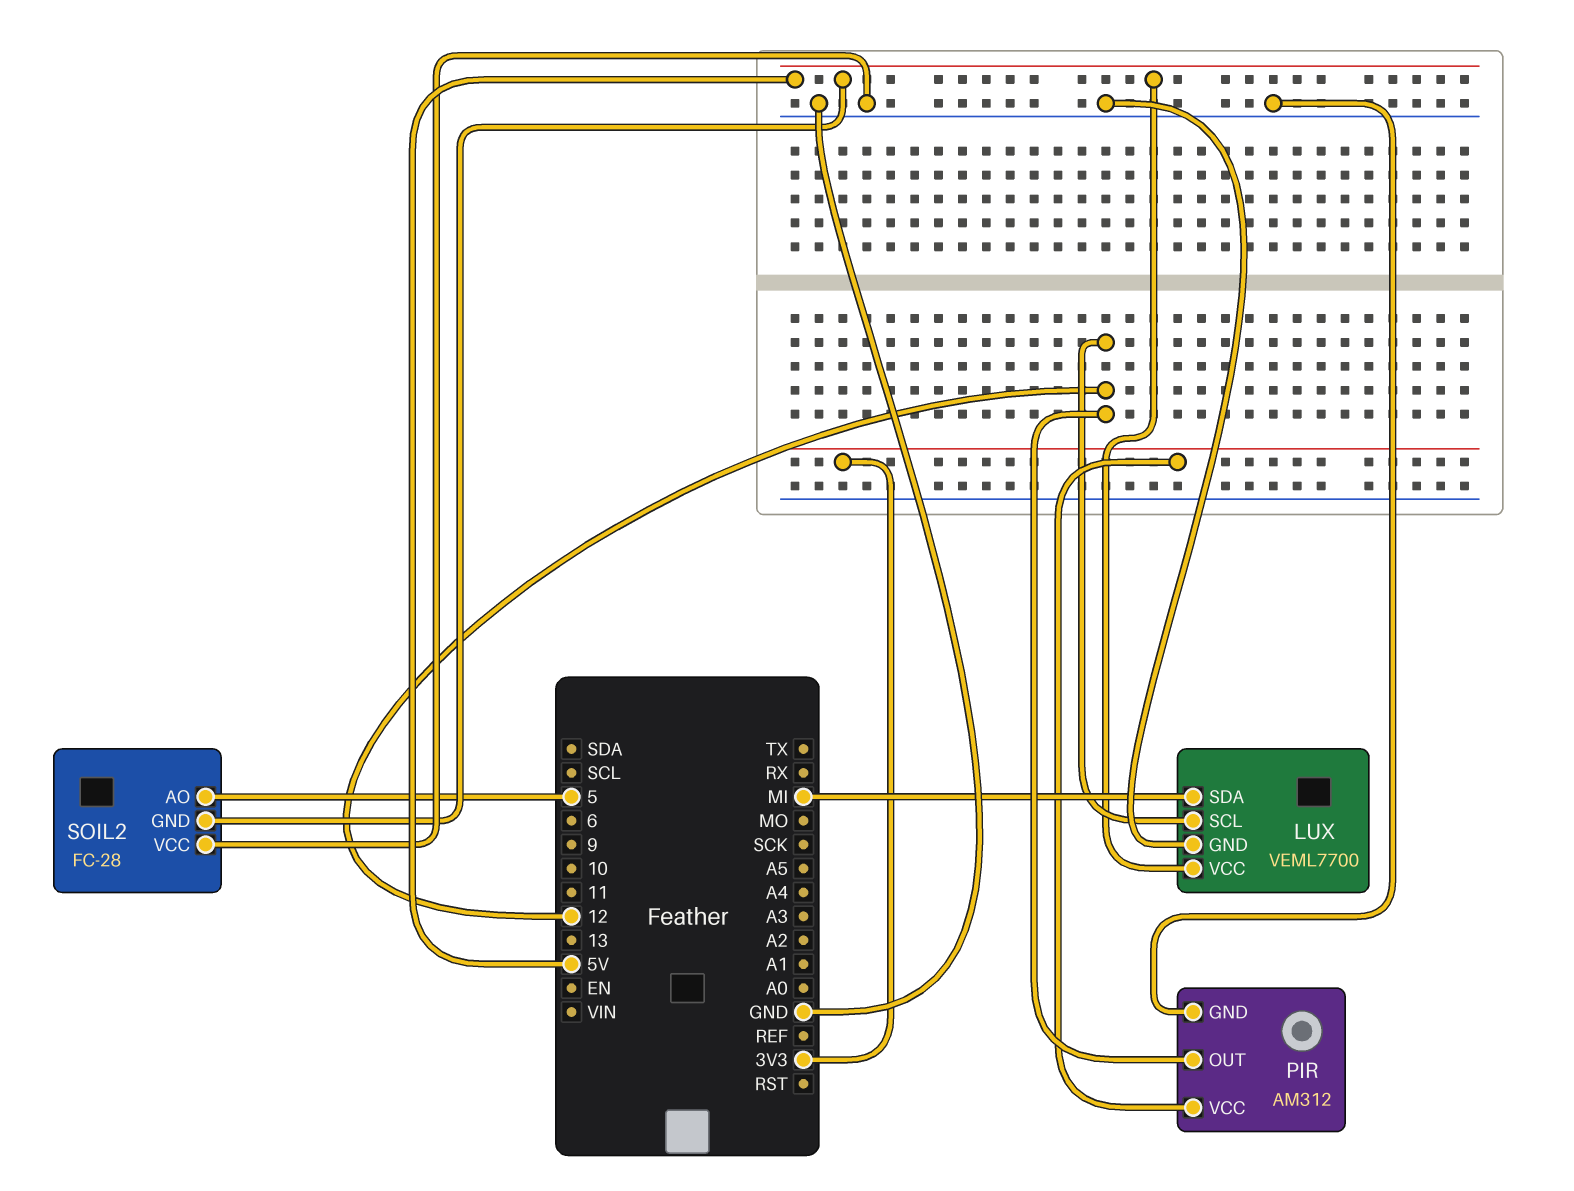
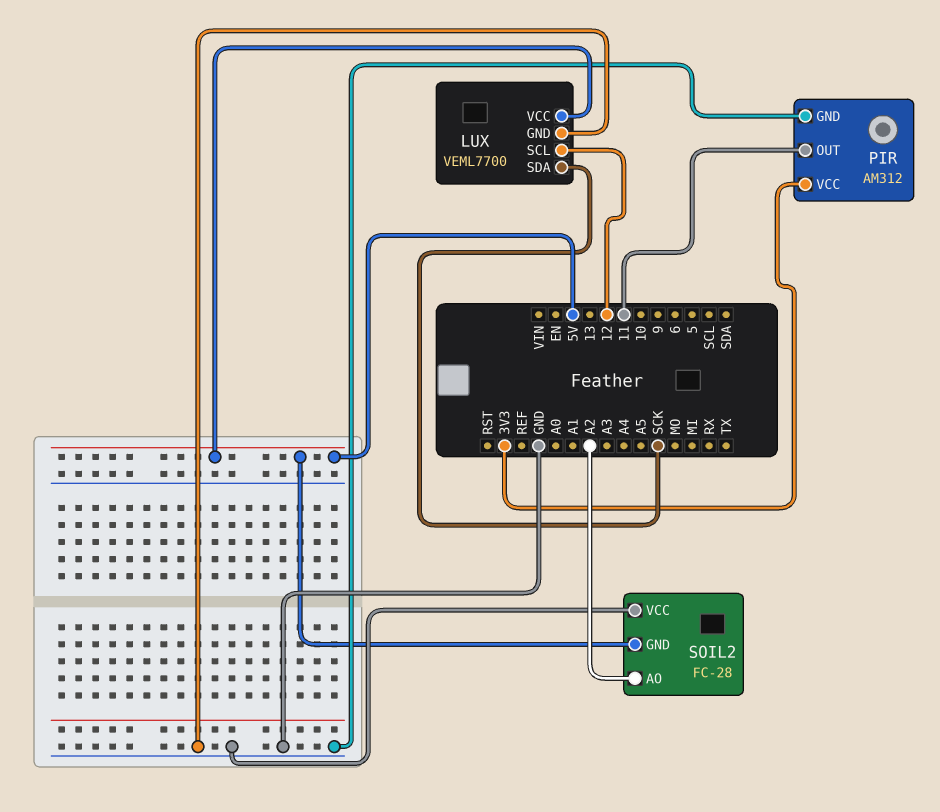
LUX pin SDA: MI -> SCK
PIR pin OUT: 12 -> 11
SOIL2 pin AO: 5 -> A2

